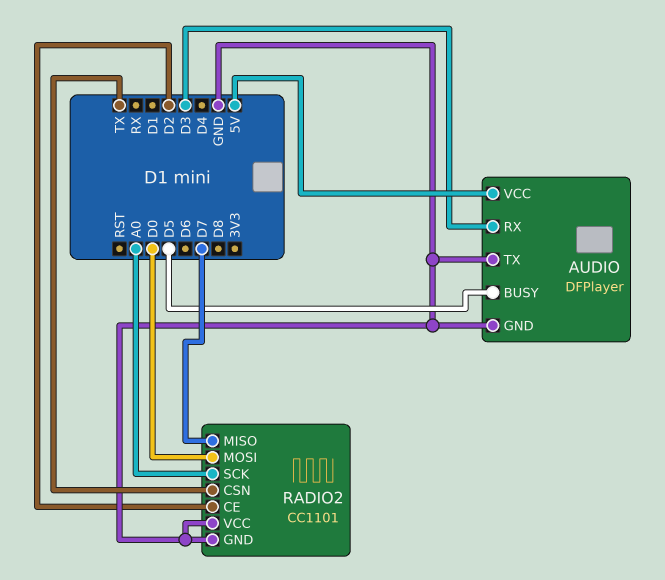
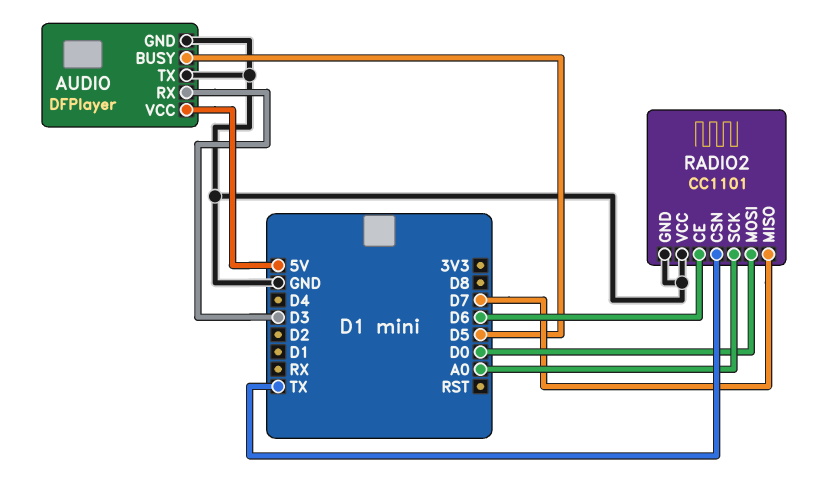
RADIO2 pin CE: D2 -> D6

